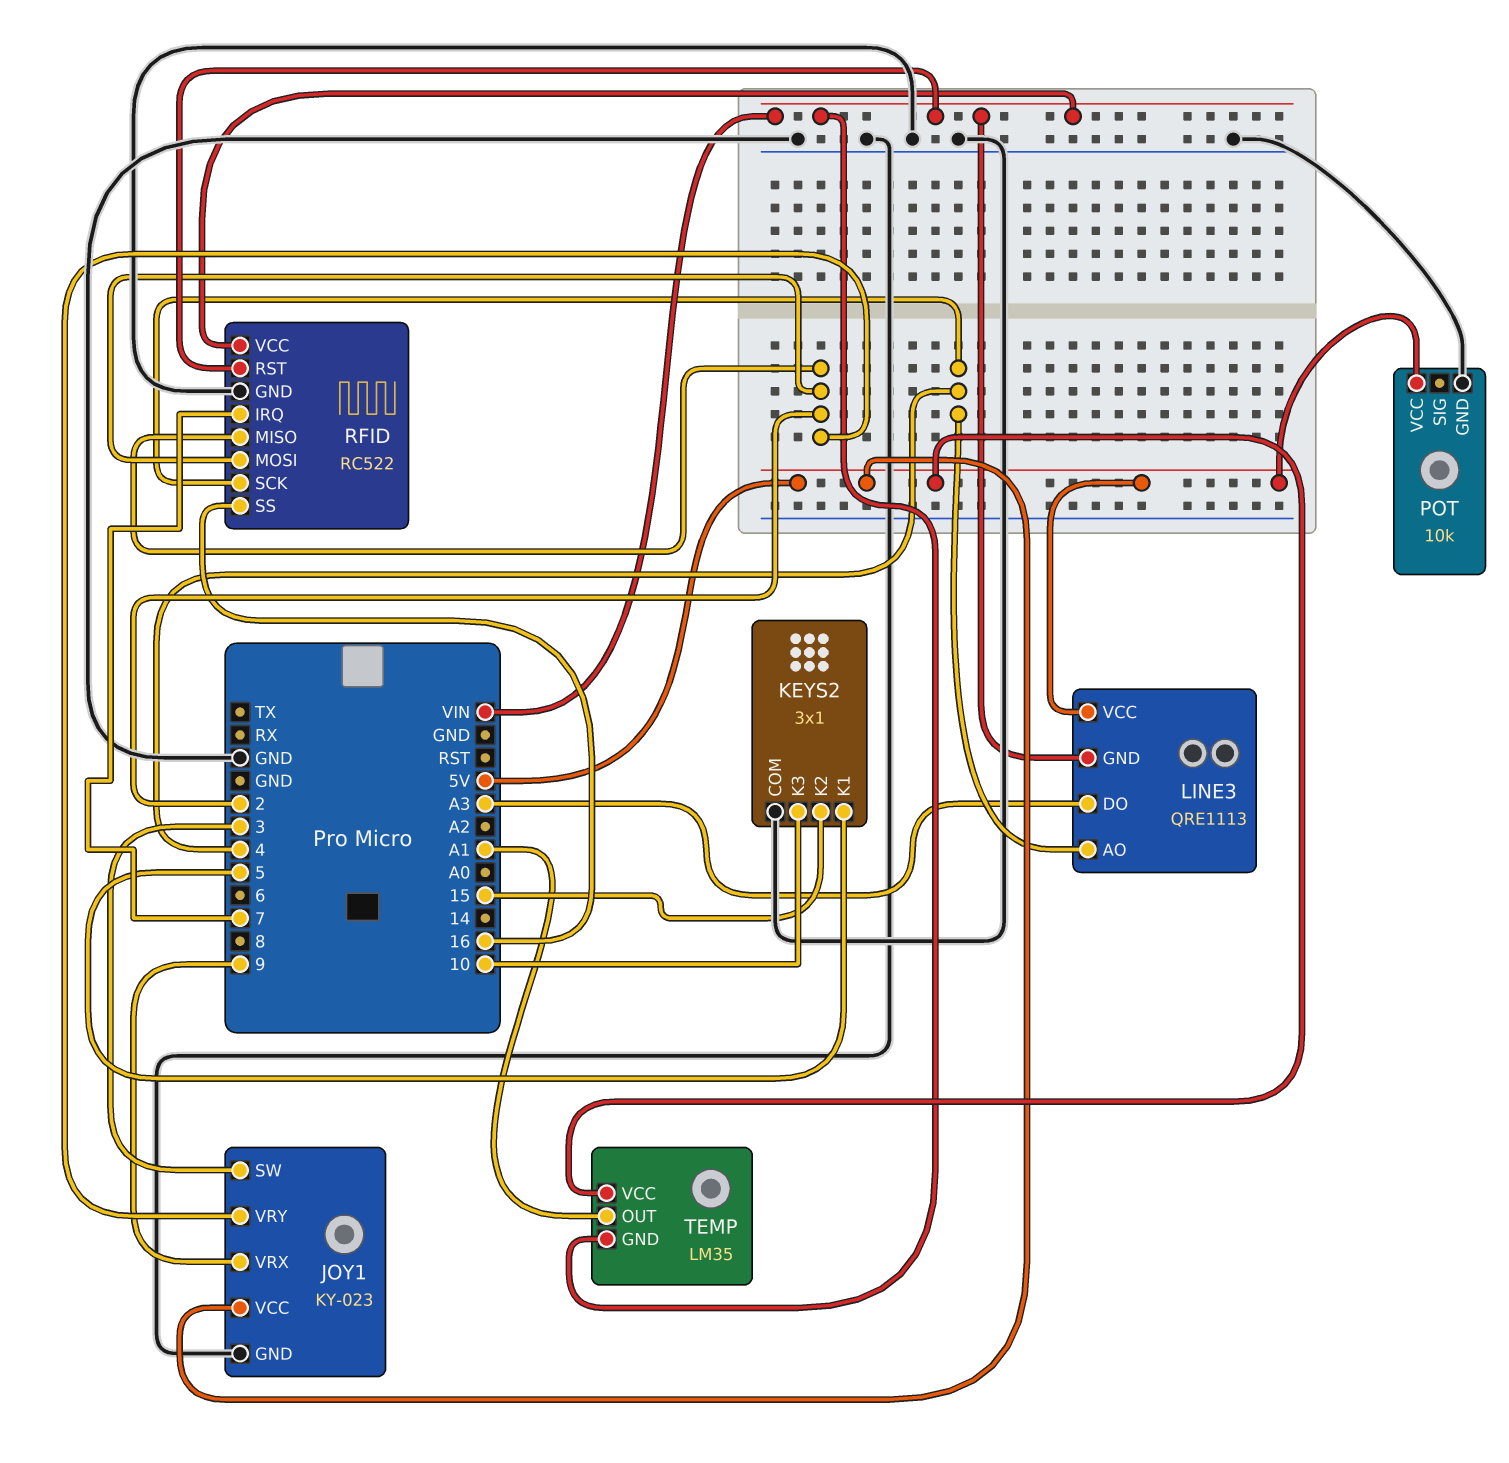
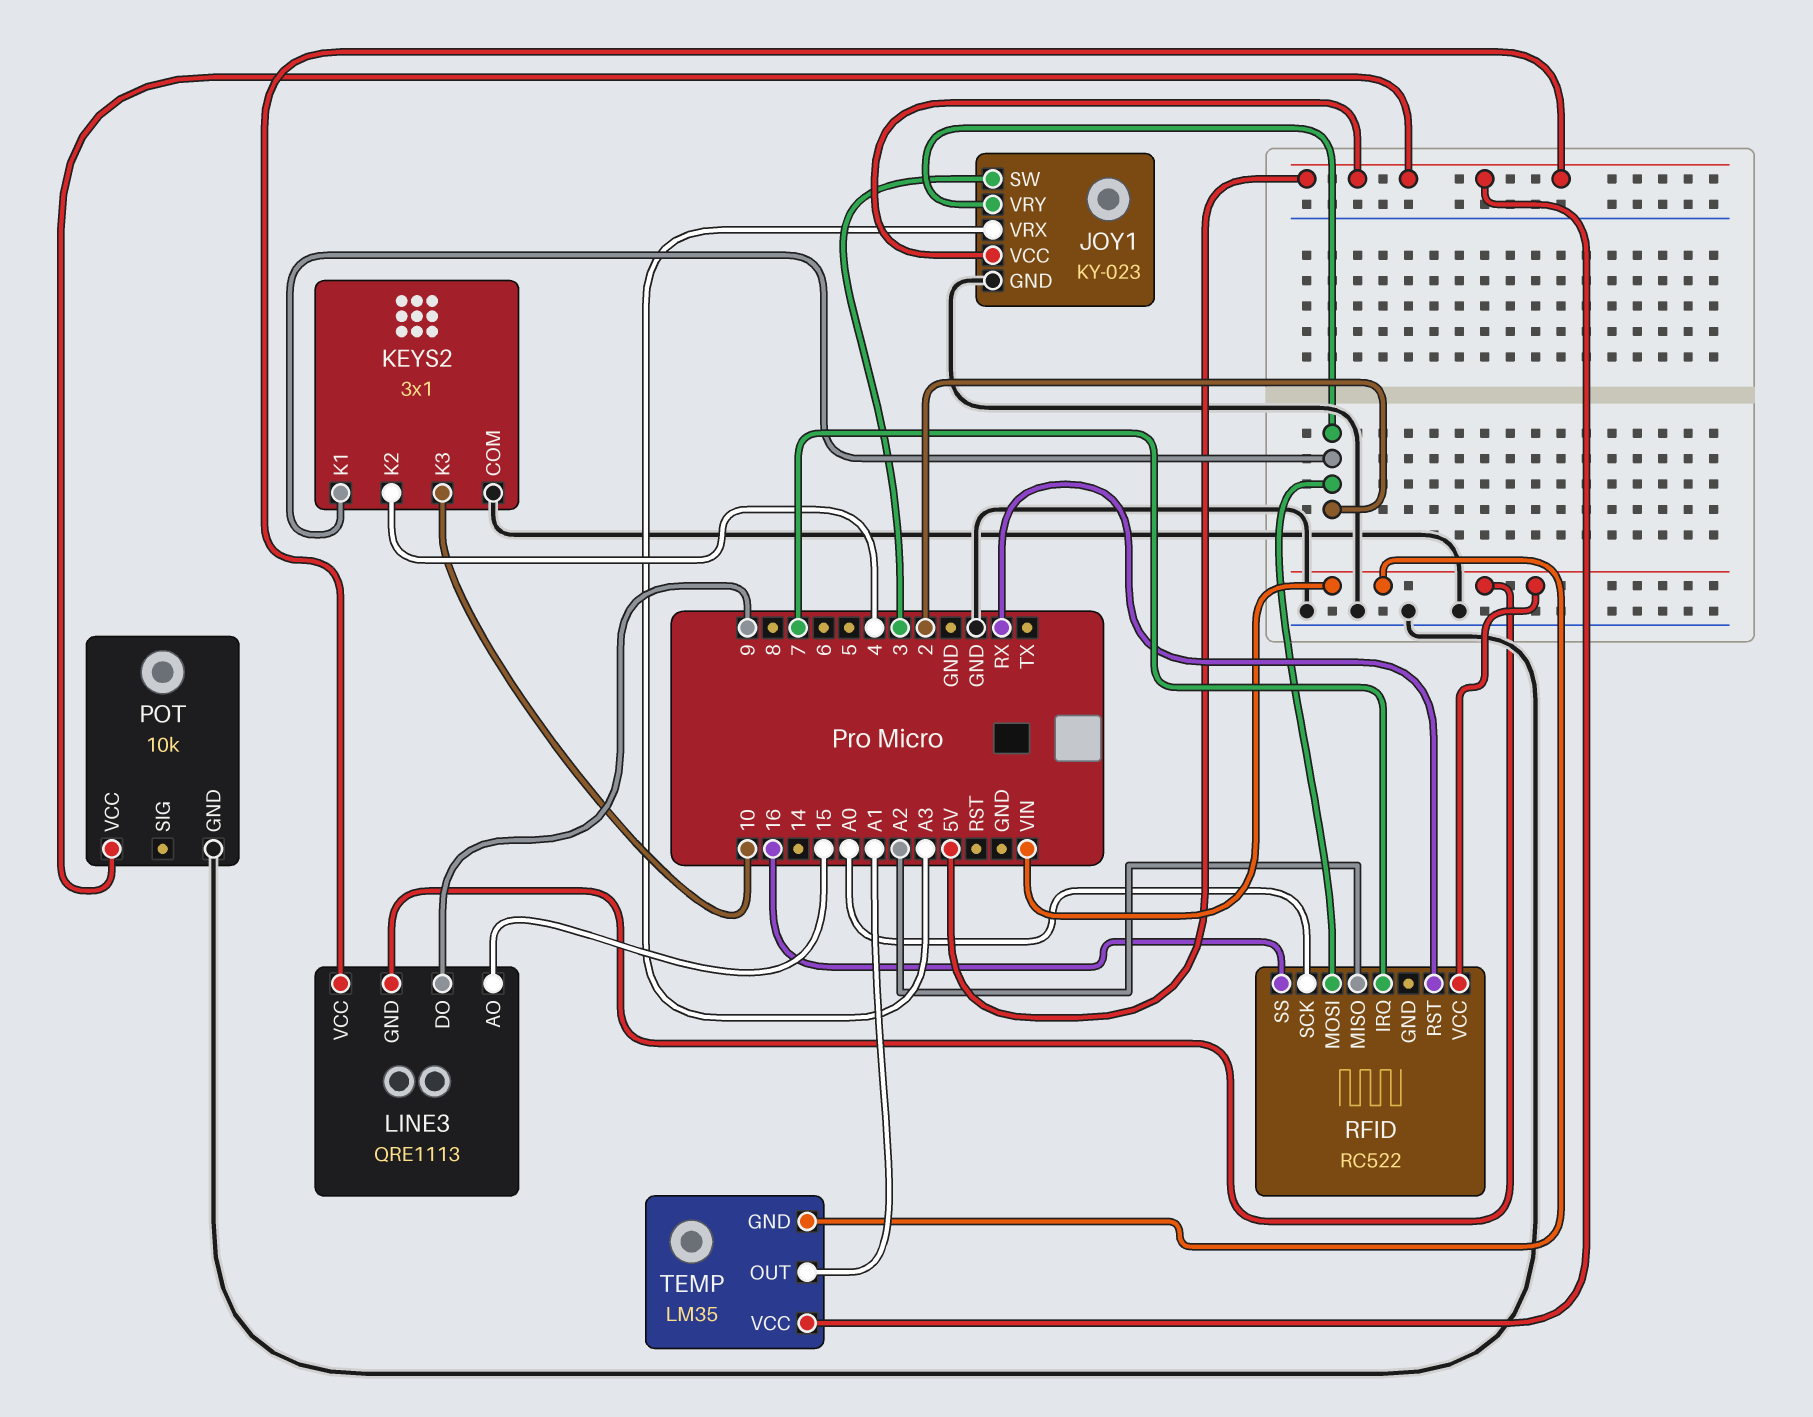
JOY1 pin VRX: 9 -> A3
KEYS2 pin K1: 5 -> 2
KEYS2 pin K2: 15 -> 4
LINE3 pin AO: 4 -> 15
LINE3 pin DO: A3 -> 9
RFID pin GND: GND -> none
RFID pin MISO: 2 -> A2
RFID pin RST: VIN -> RX
RFID pin SCK: 4 -> A0

